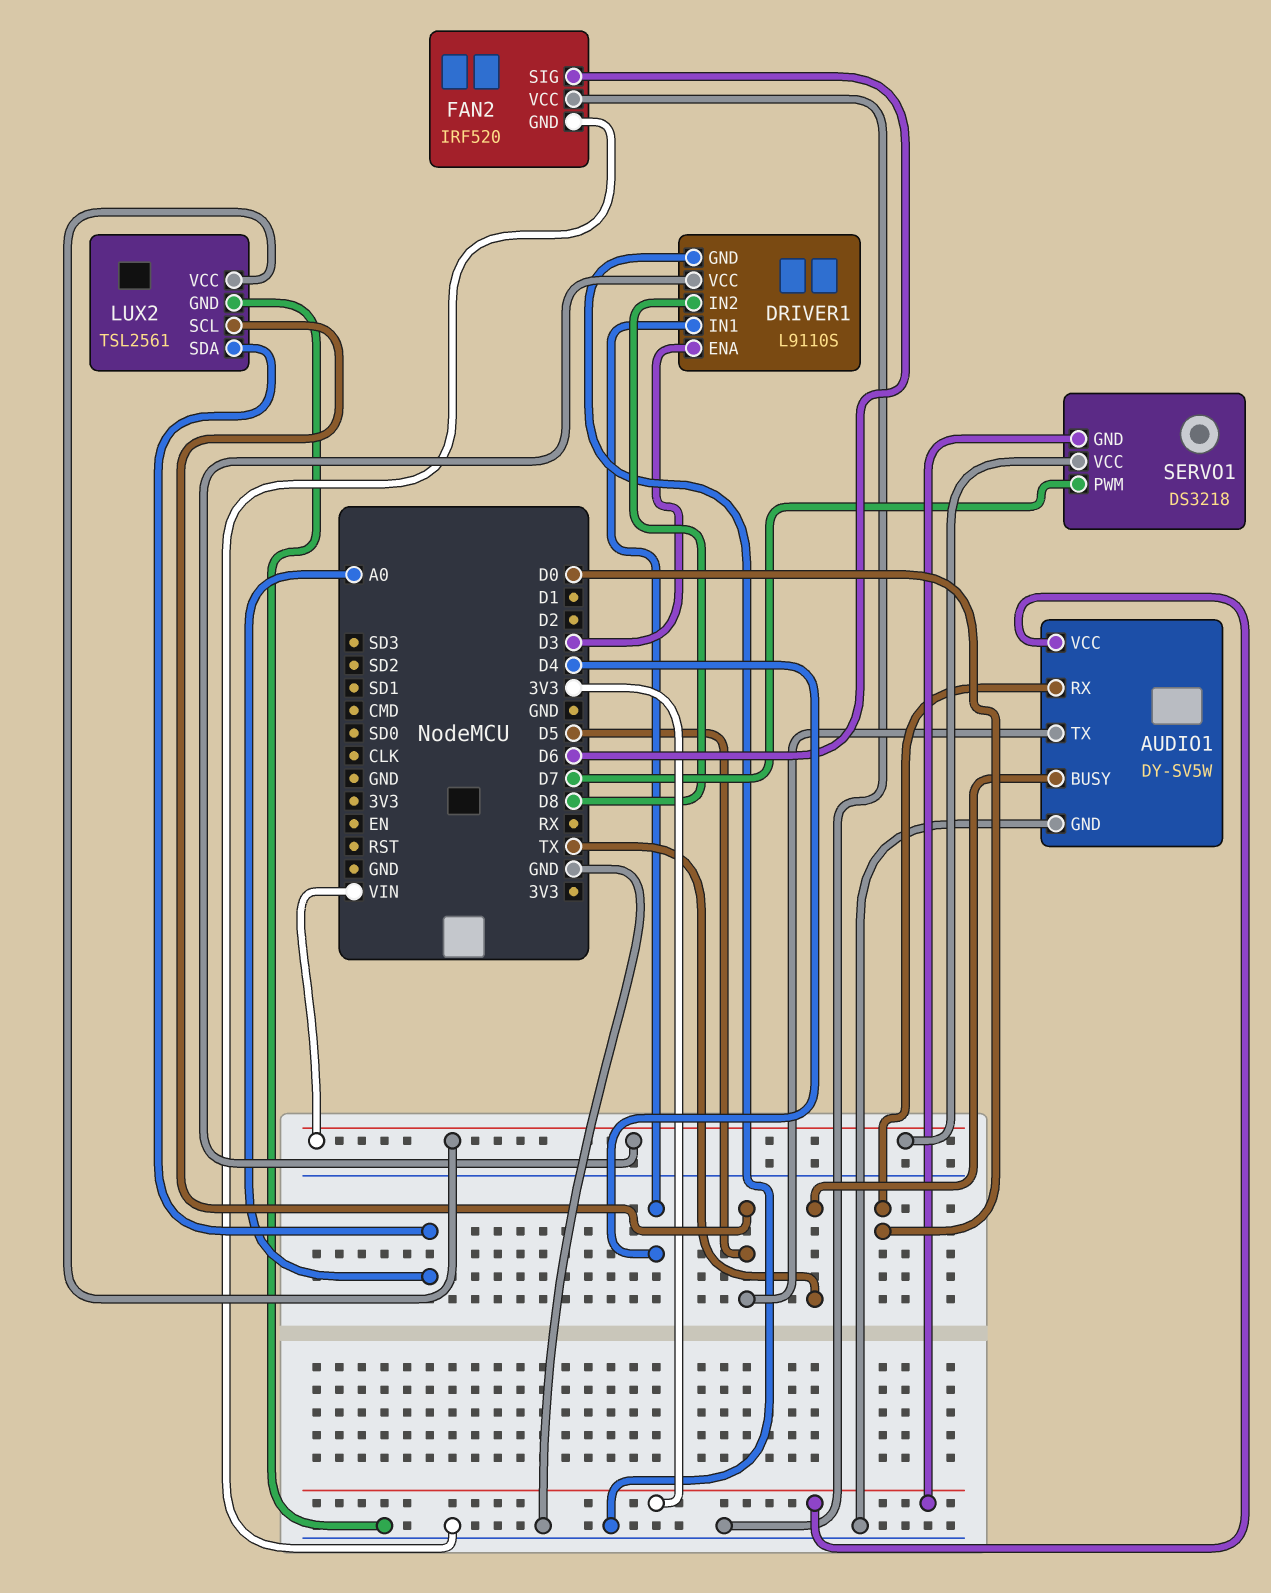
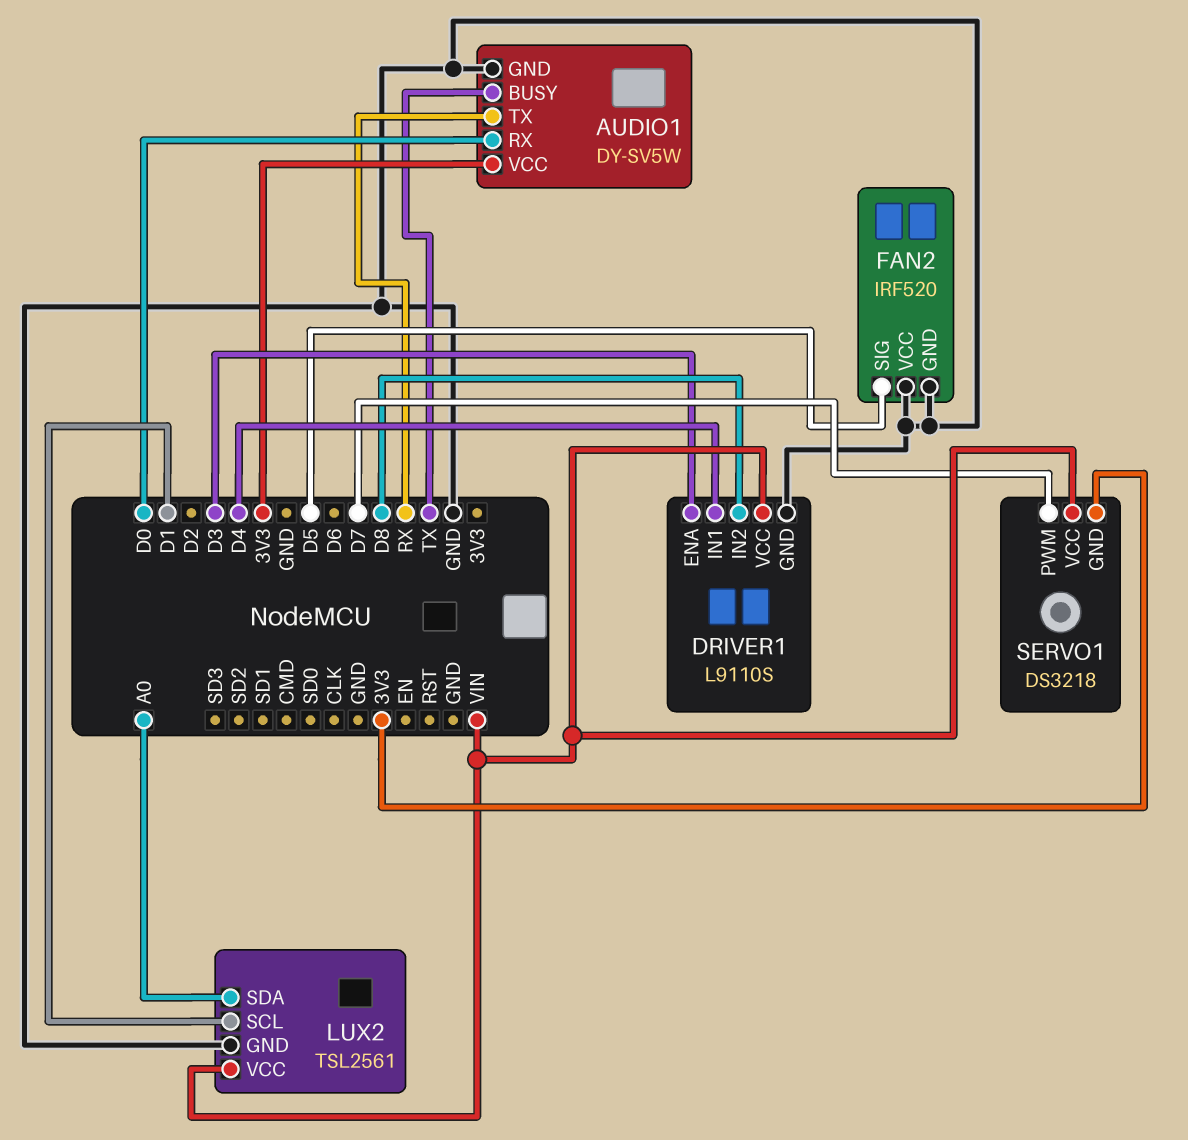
AUDIO1 pin TX: D5 -> RX
FAN2 pin SIG: D6 -> D5
LUX2 pin SCL: D5 -> D1

